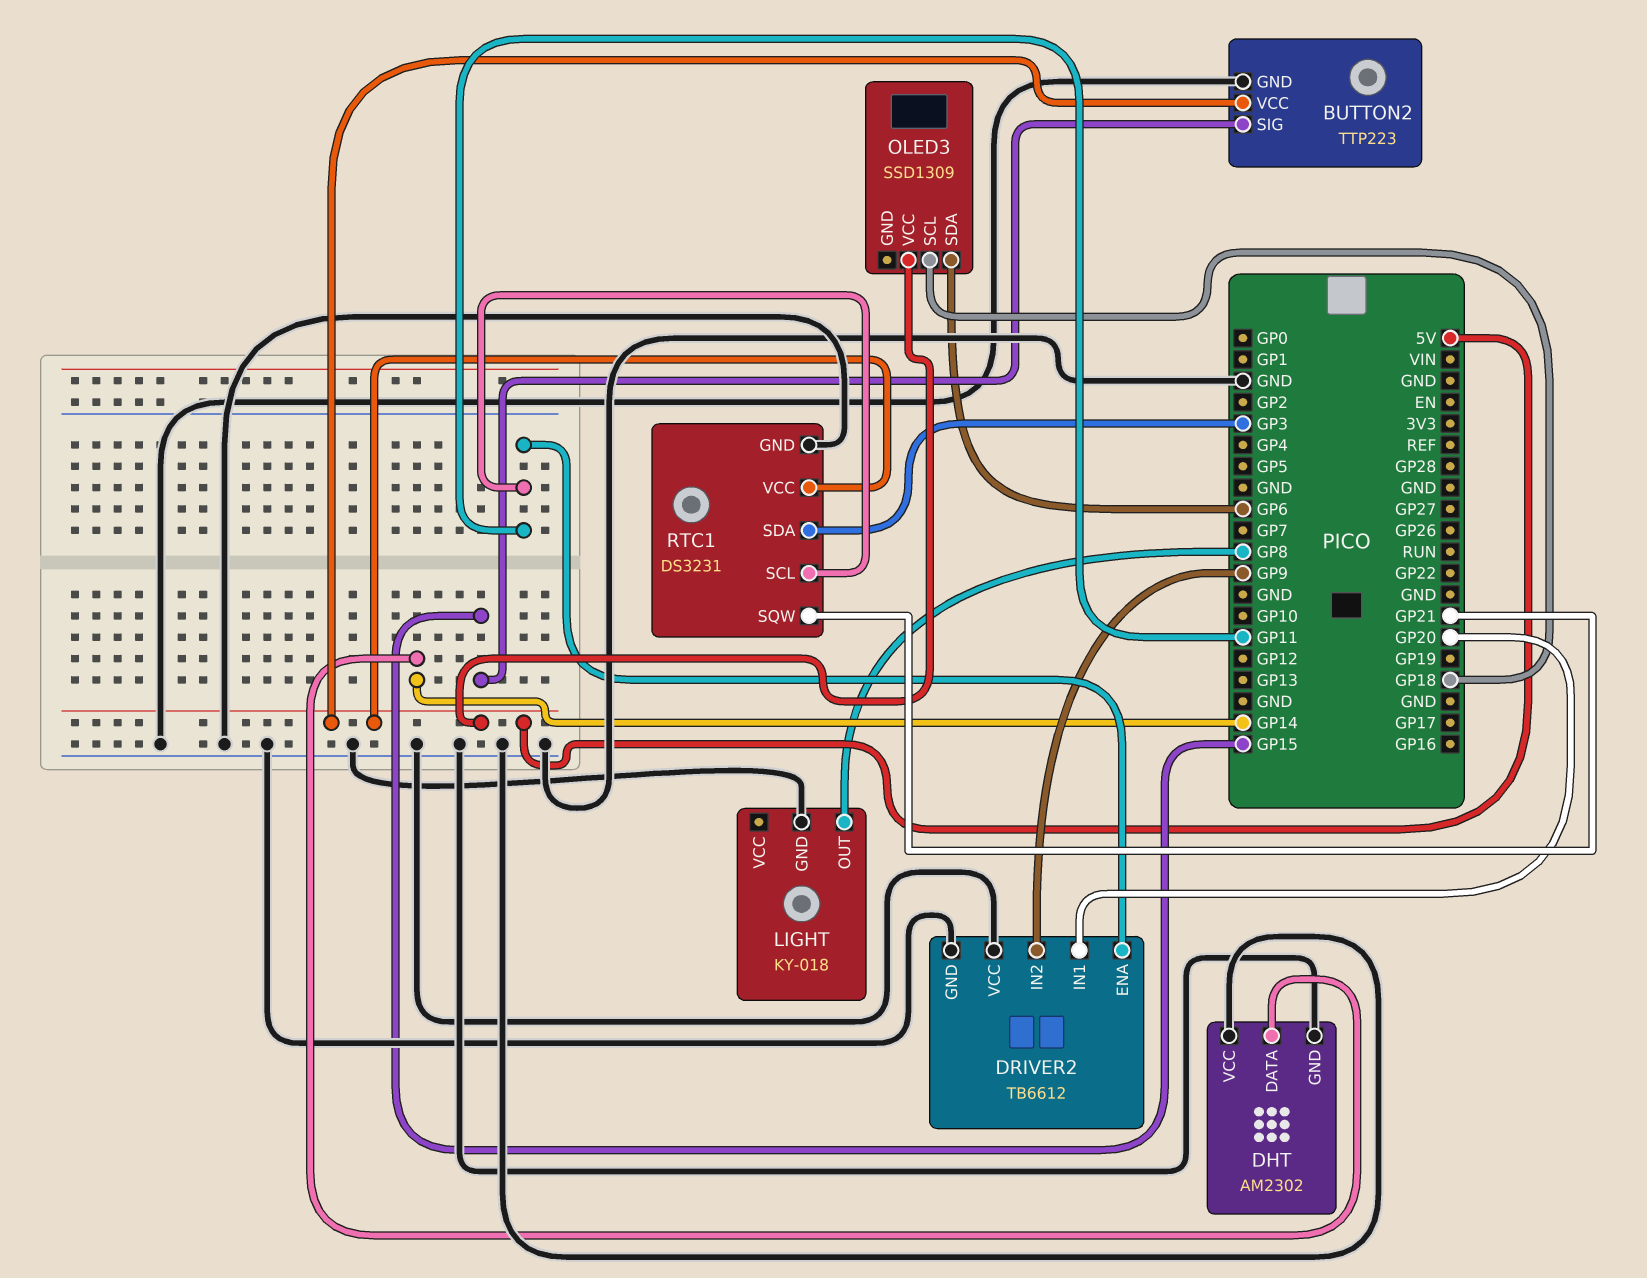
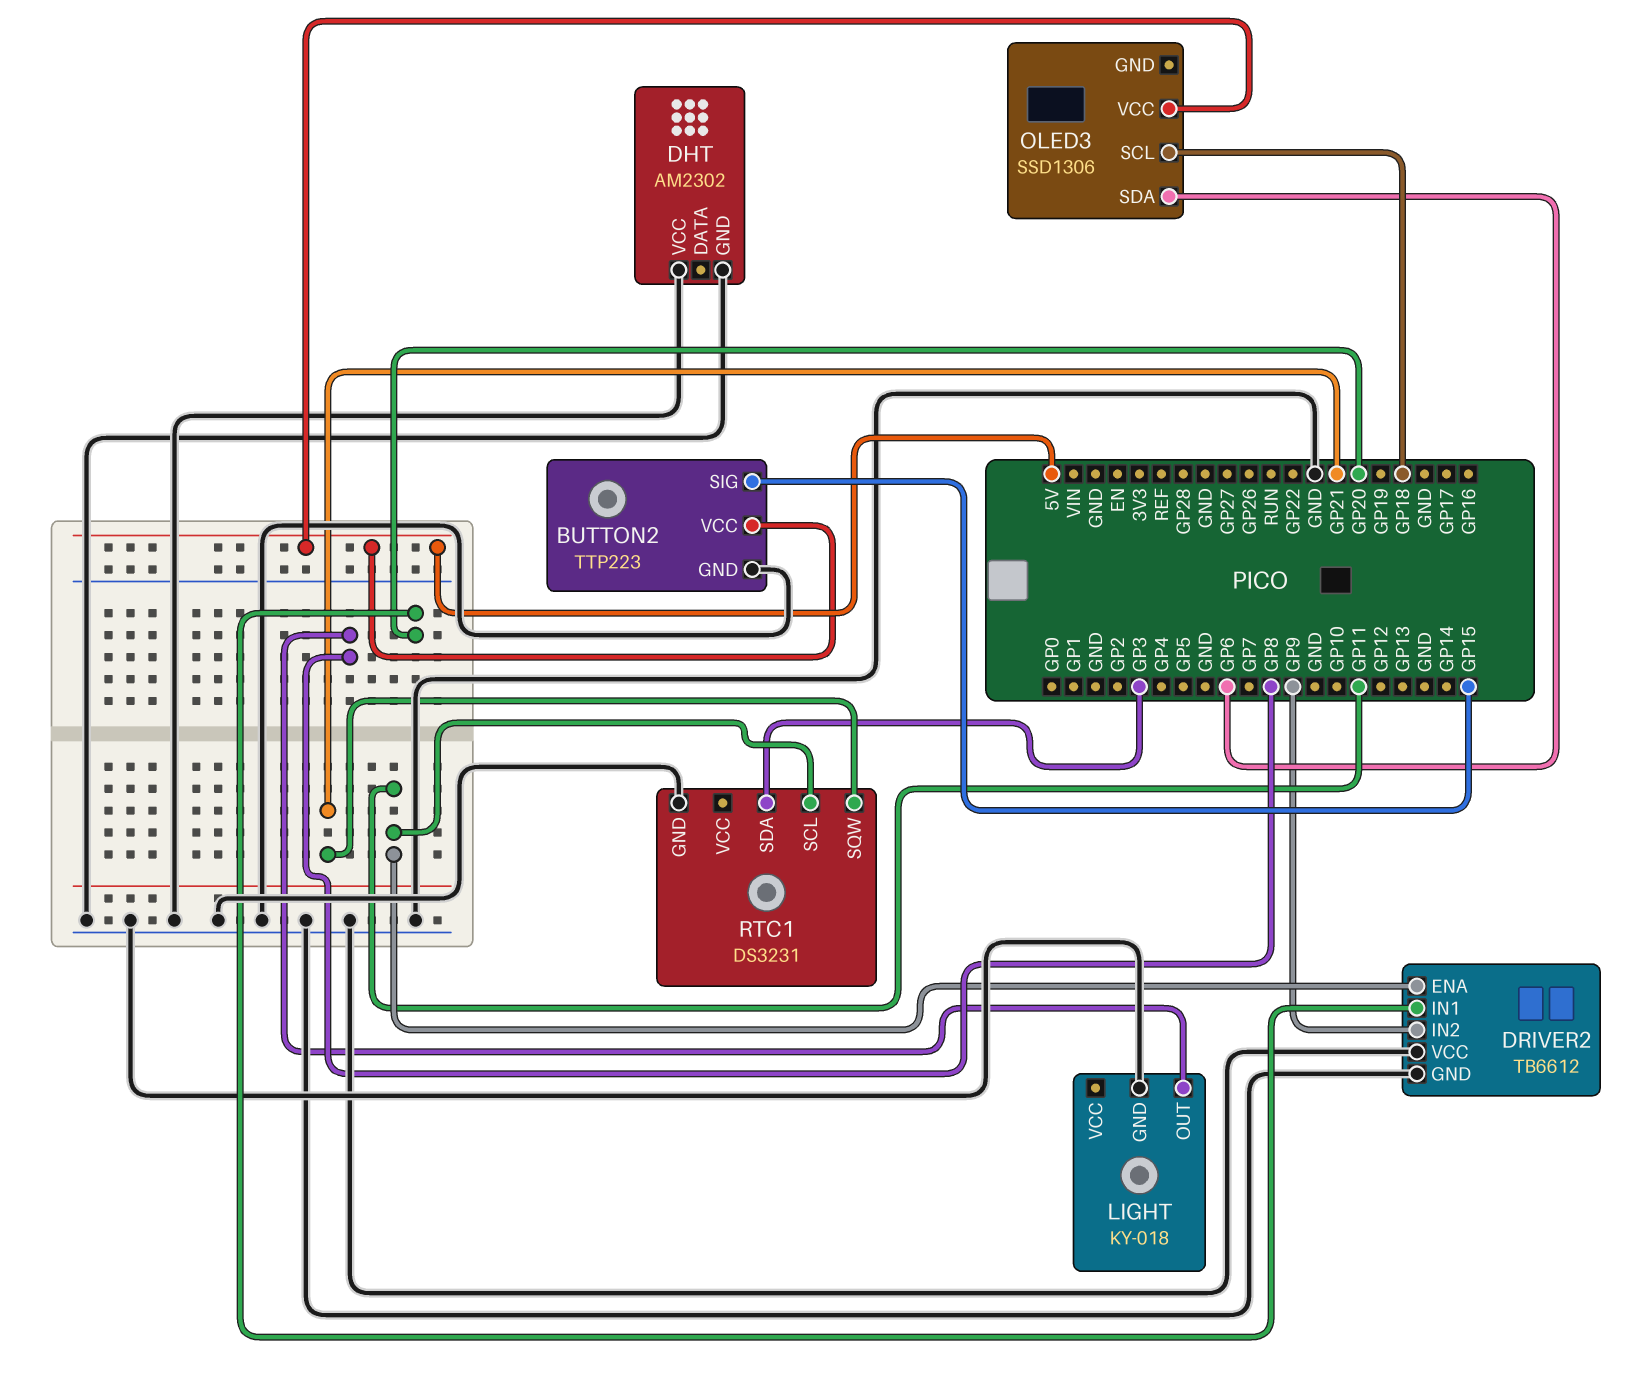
DHT pin DATA: GP14 -> none
OLED3: SSD1309 -> SSD1306
RTC1 pin VCC: 5V -> none

